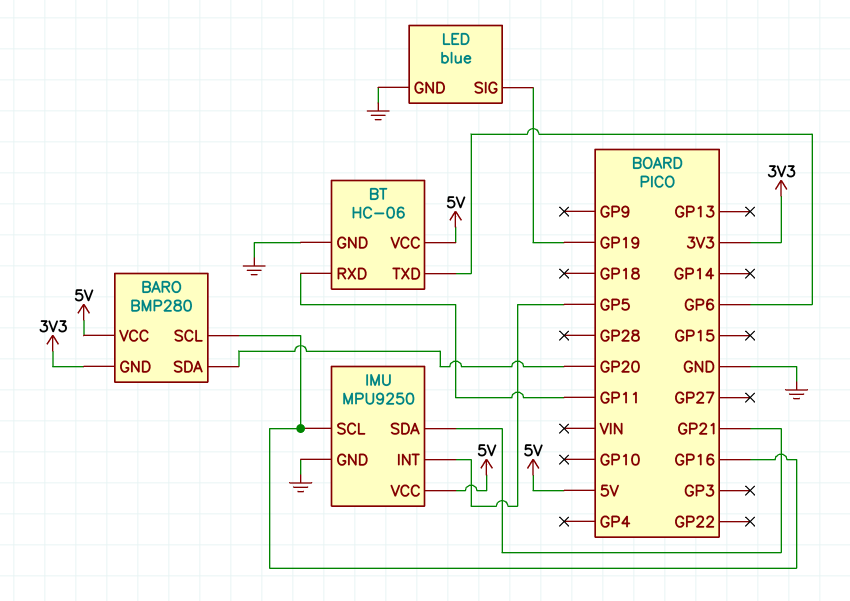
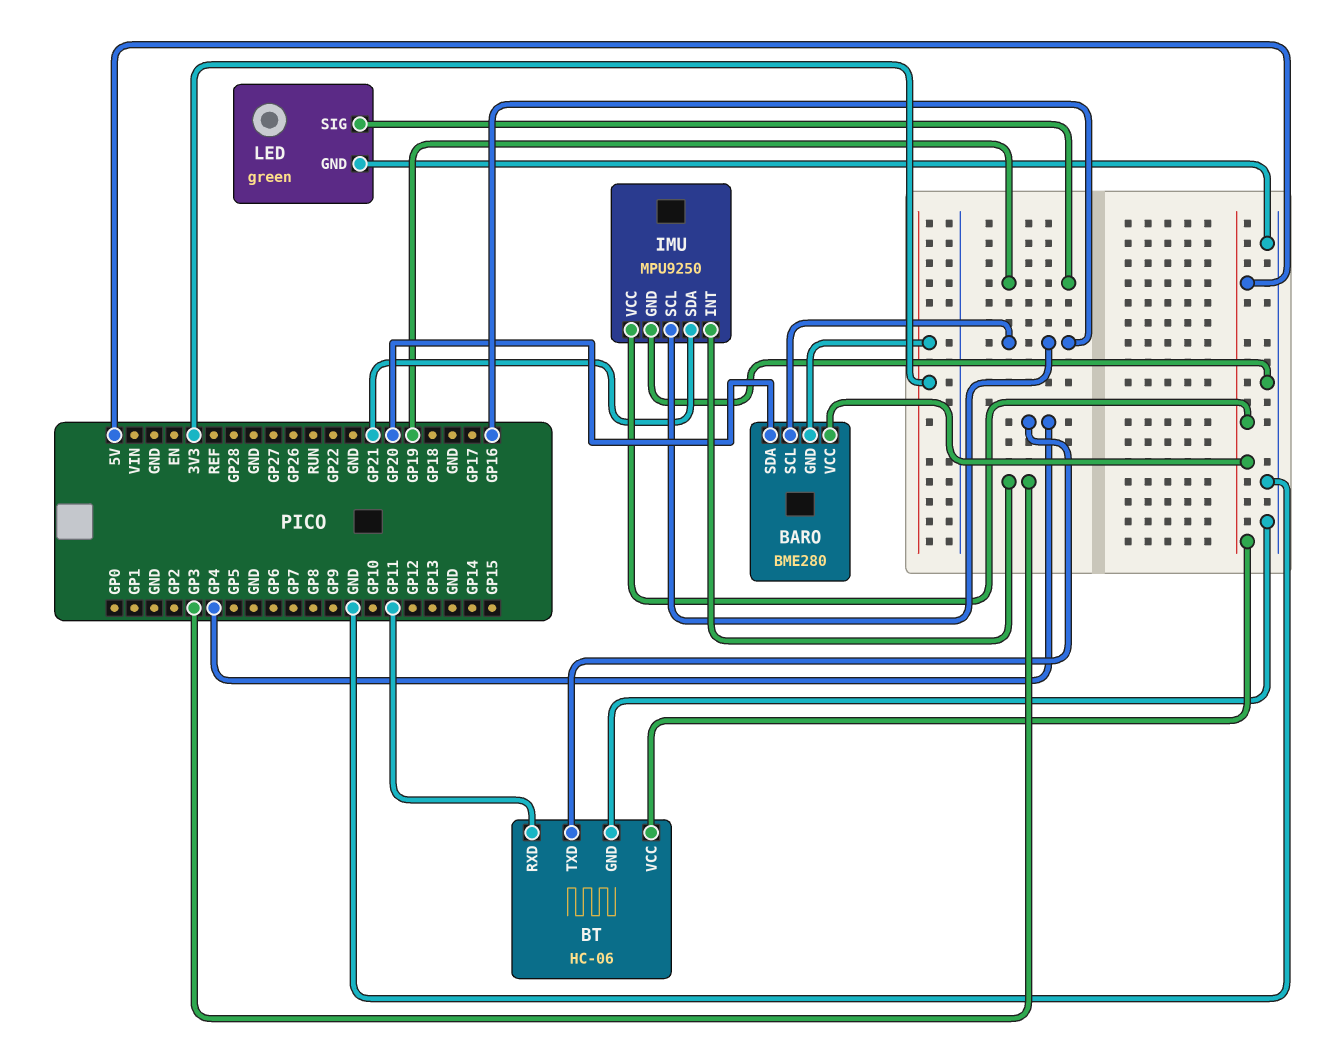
BARO: BMP280 -> BME280
BT pin TXD: GP6 -> GP4
IMU pin INT: GP5 -> GP3
LED: blue -> green

